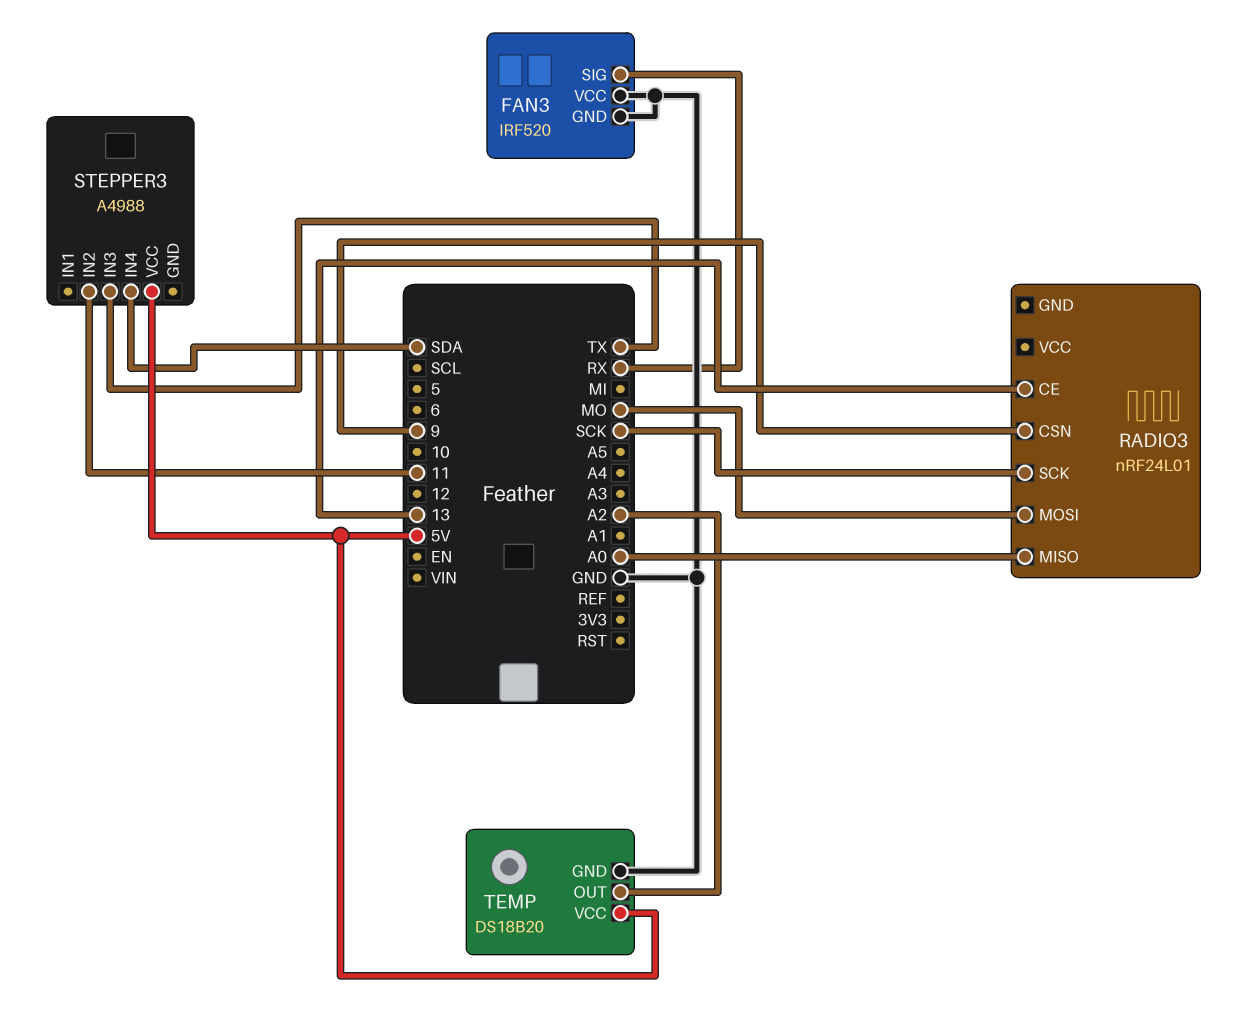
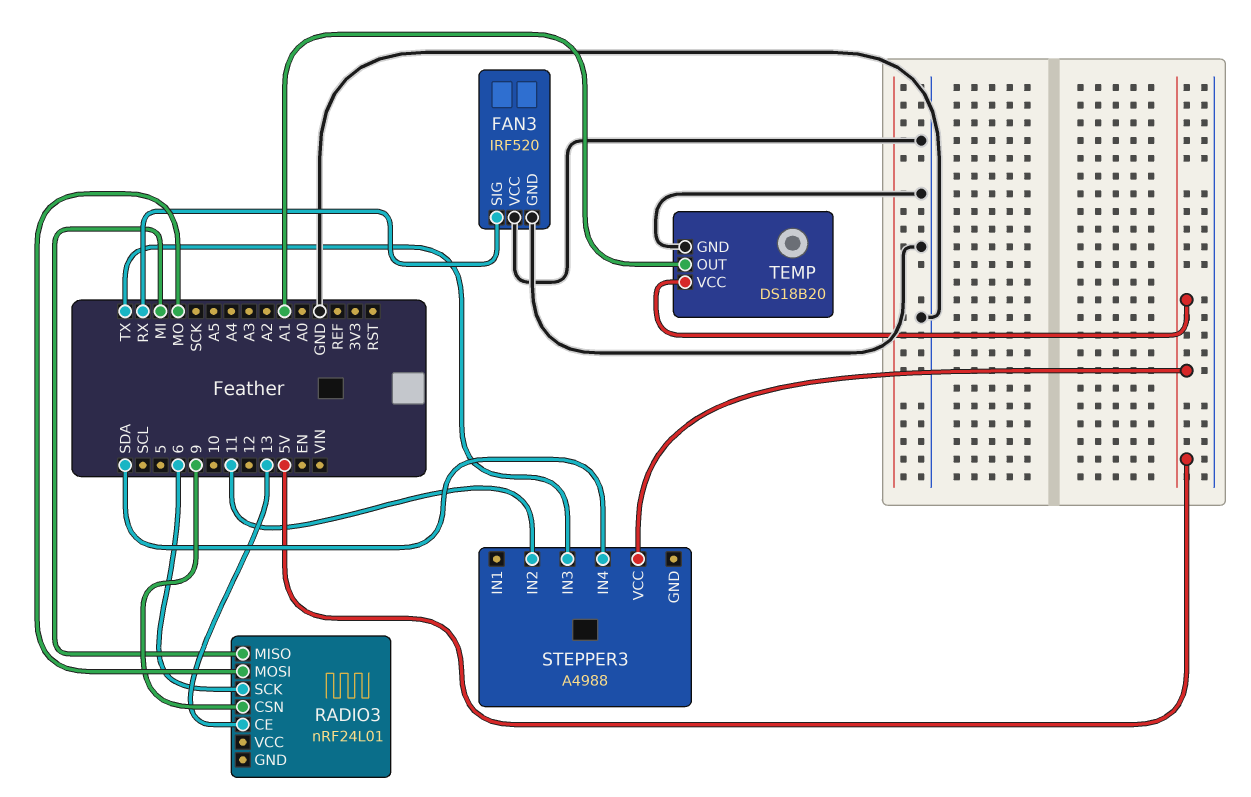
RADIO3 pin MISO: A0 -> MI
RADIO3 pin SCK: SCK -> 6
TEMP pin OUT: A2 -> A1

